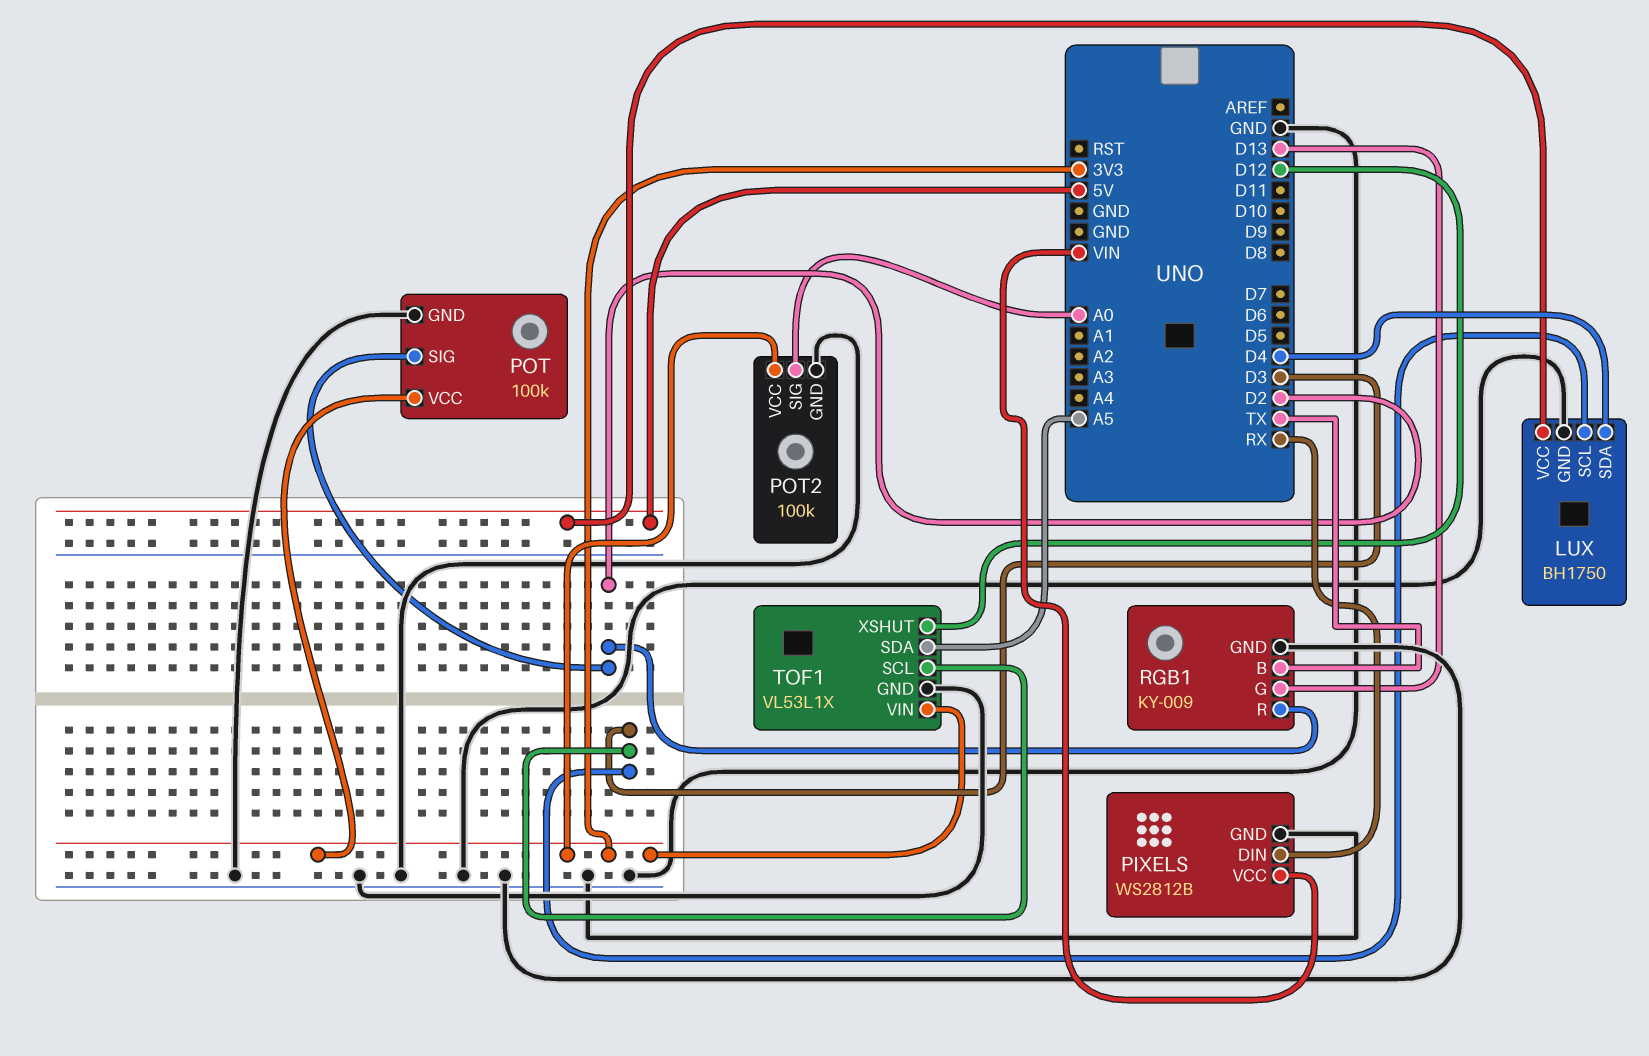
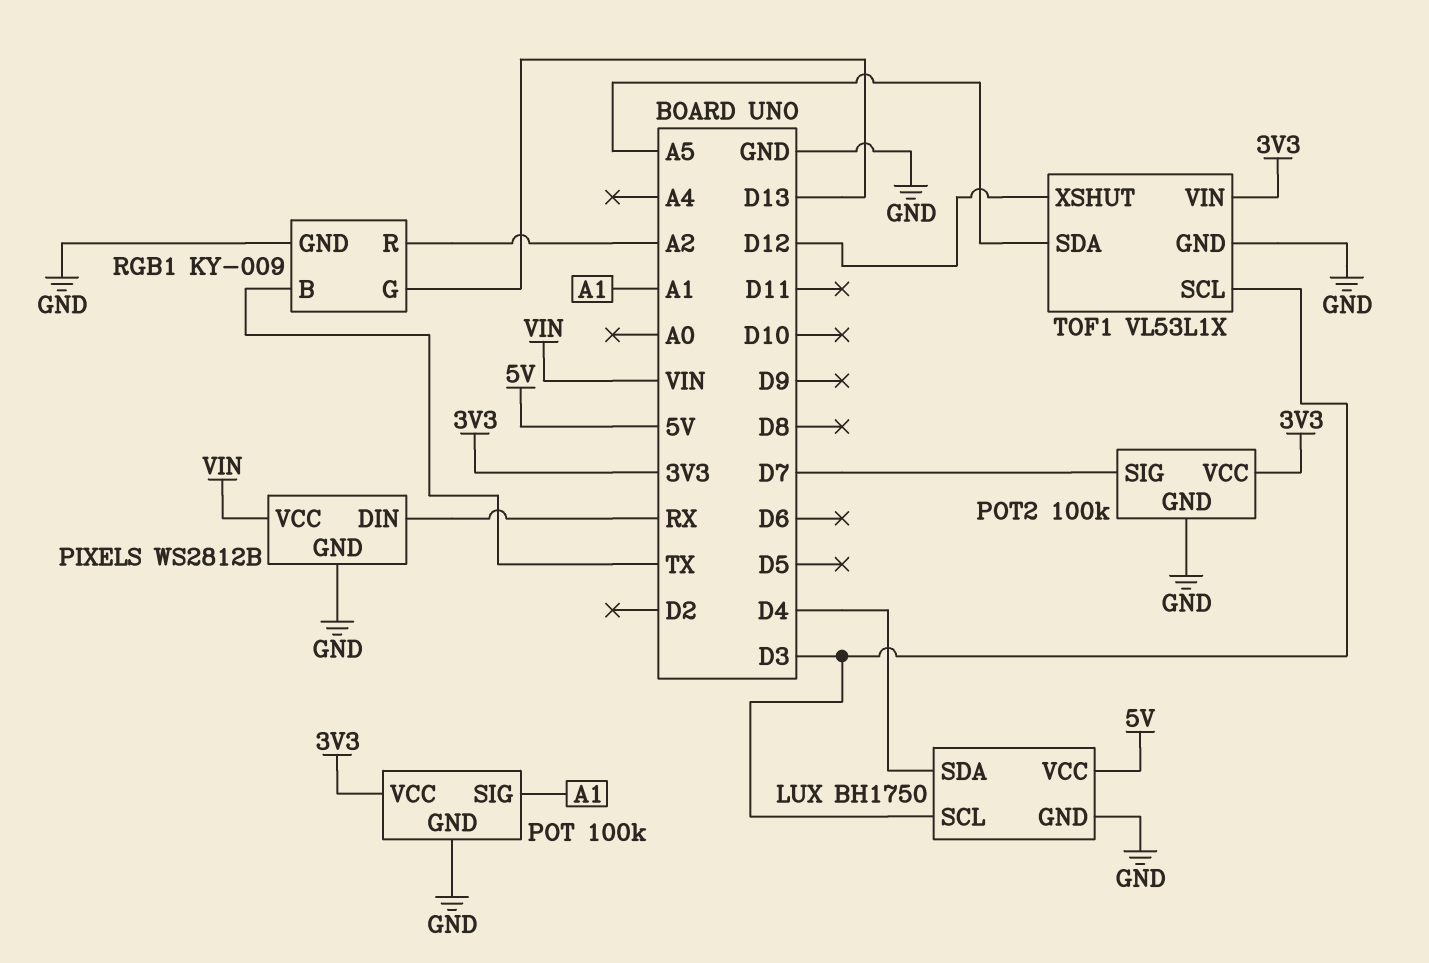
POT pin SIG: D2 -> A1
POT2 pin SIG: A0 -> D7
RGB1 pin R: D2 -> A2

